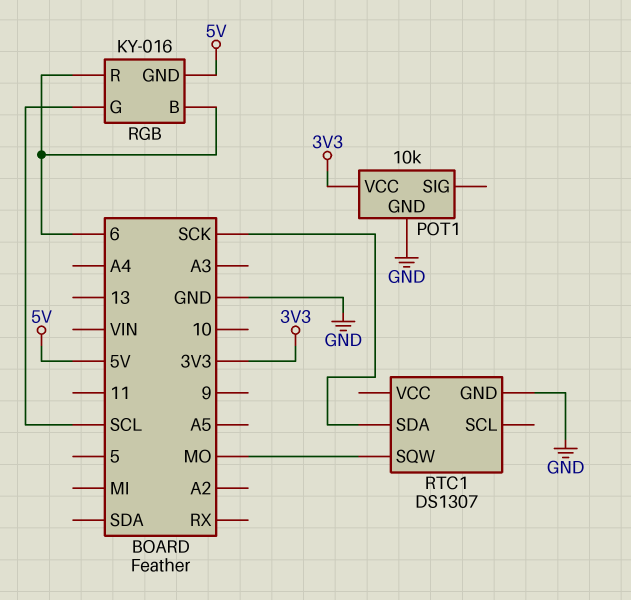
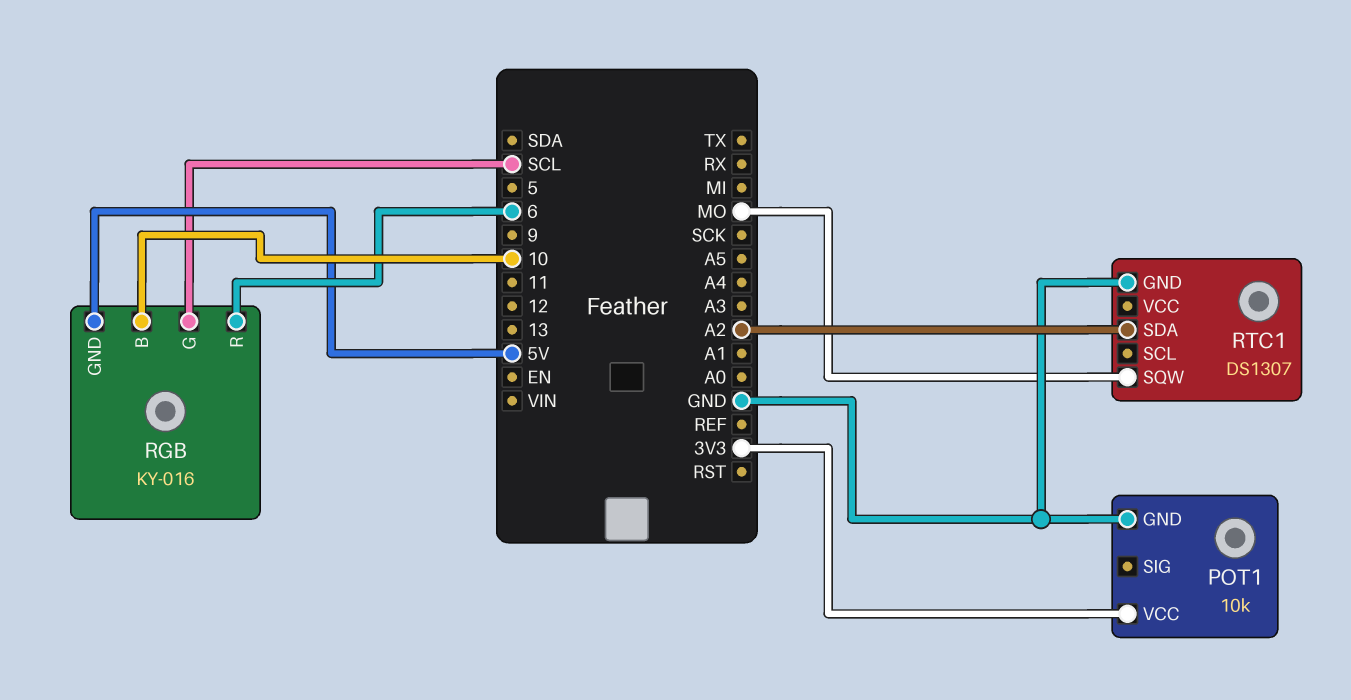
RGB pin B: 6 -> 10
RTC1 pin SDA: SCK -> A2

